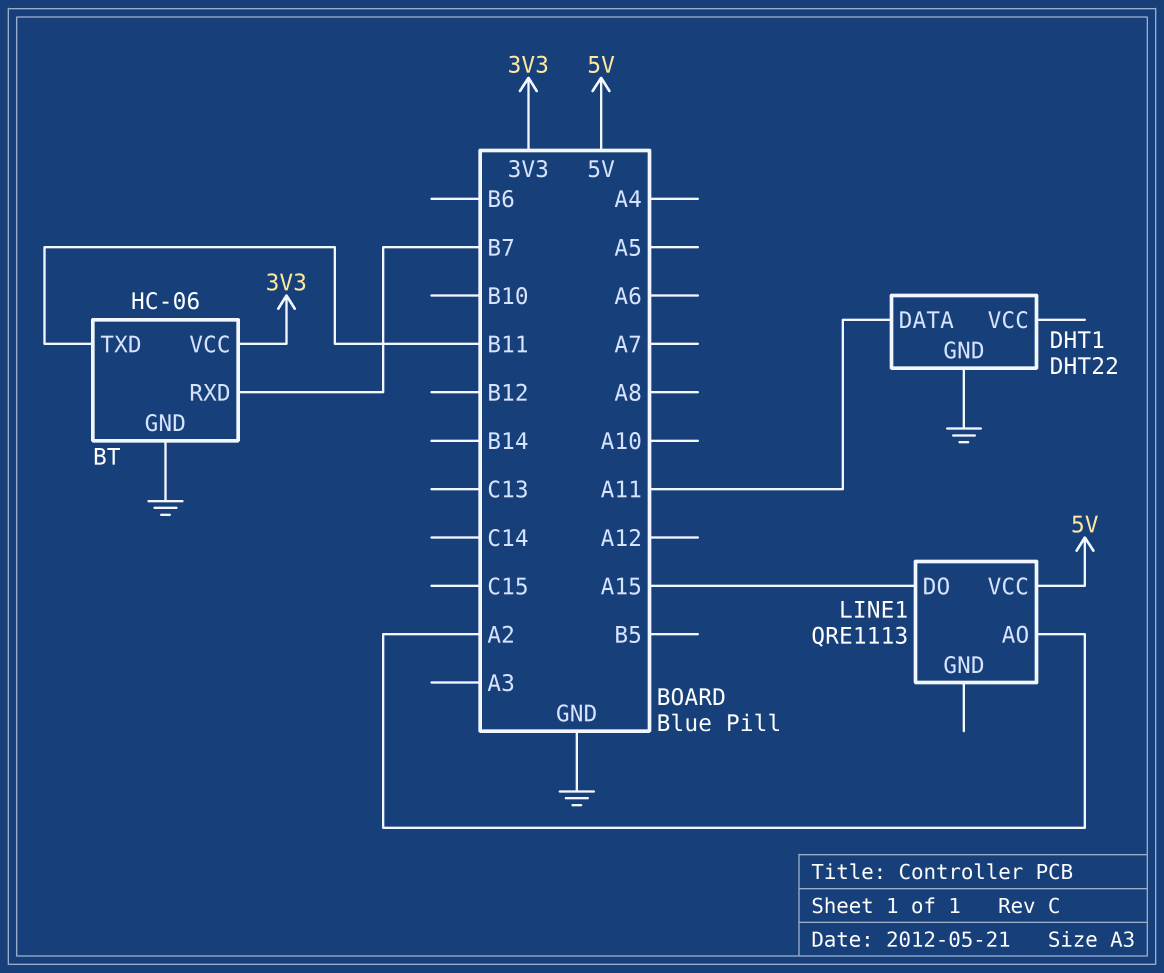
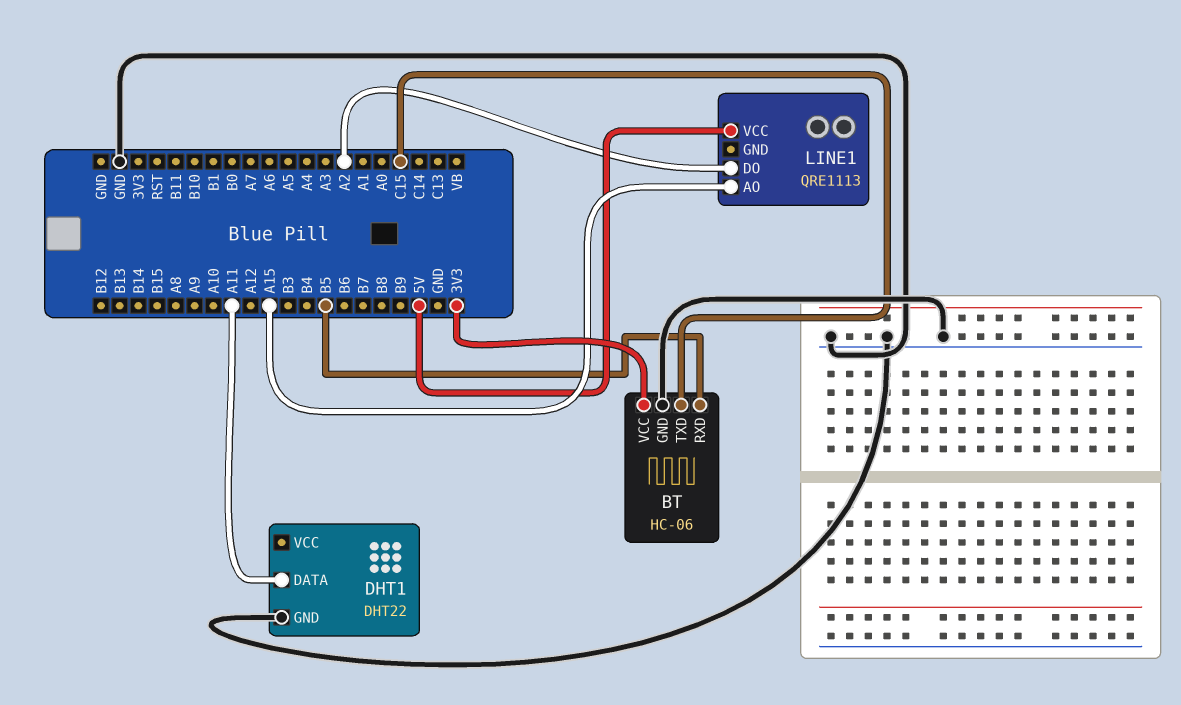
BT pin RXD: B7 -> B5
BT pin TXD: B11 -> C15
LINE1 pin AO: A2 -> A15
LINE1 pin DO: A15 -> A2

